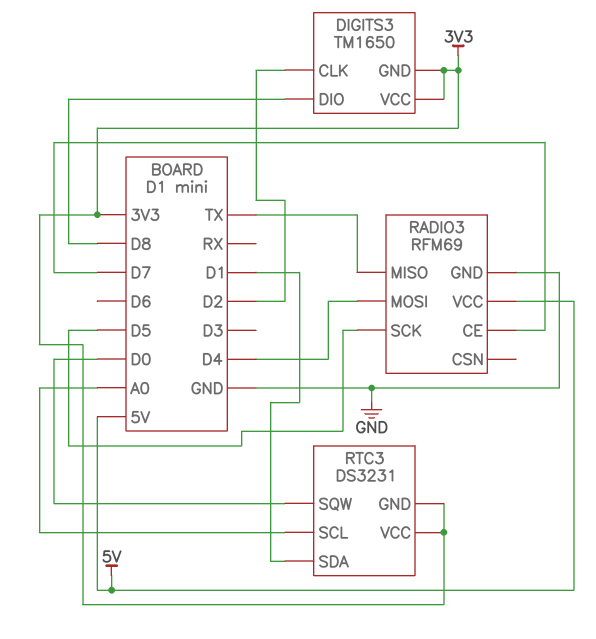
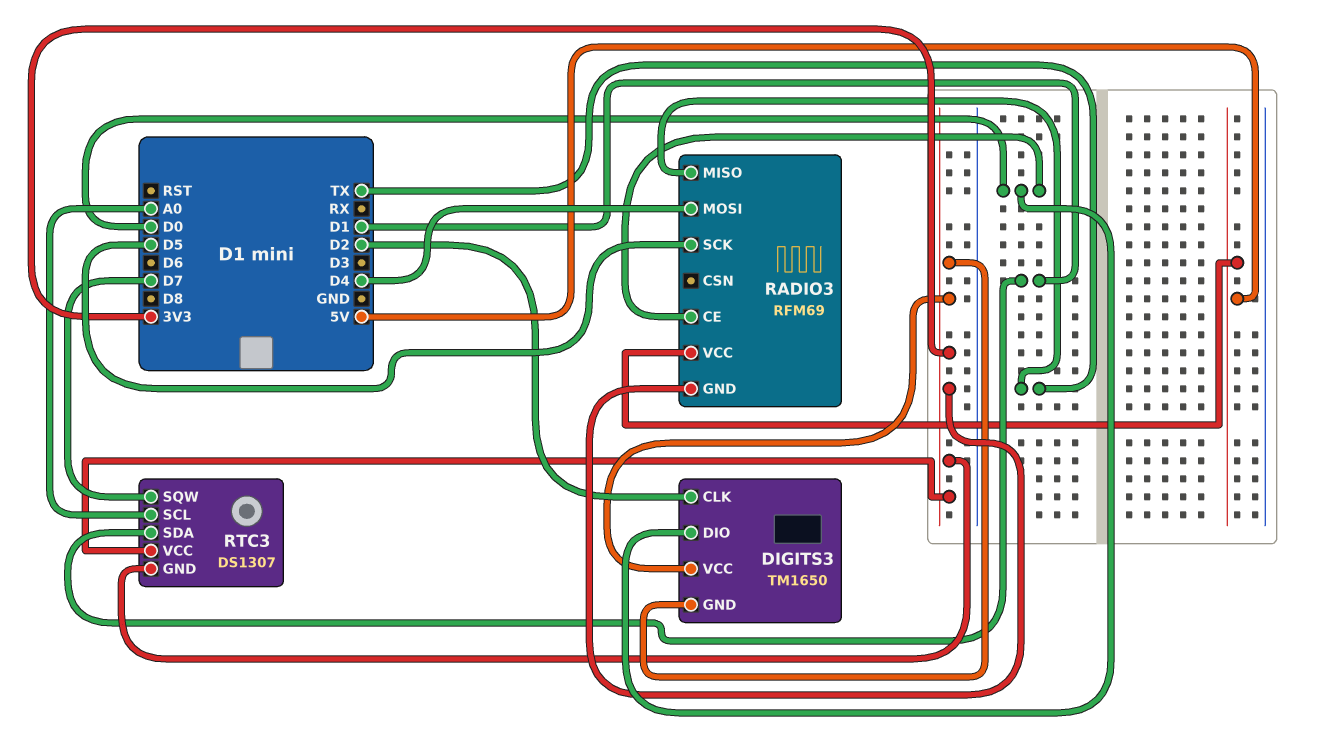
DIGITS3 pin DIO: D8 -> D0
RADIO3 pin CE: D7 -> D0
RADIO3 pin GND: GND -> 3V3
RTC3: DS3231 -> DS1307
RTC3 pin SQW: D0 -> D7

